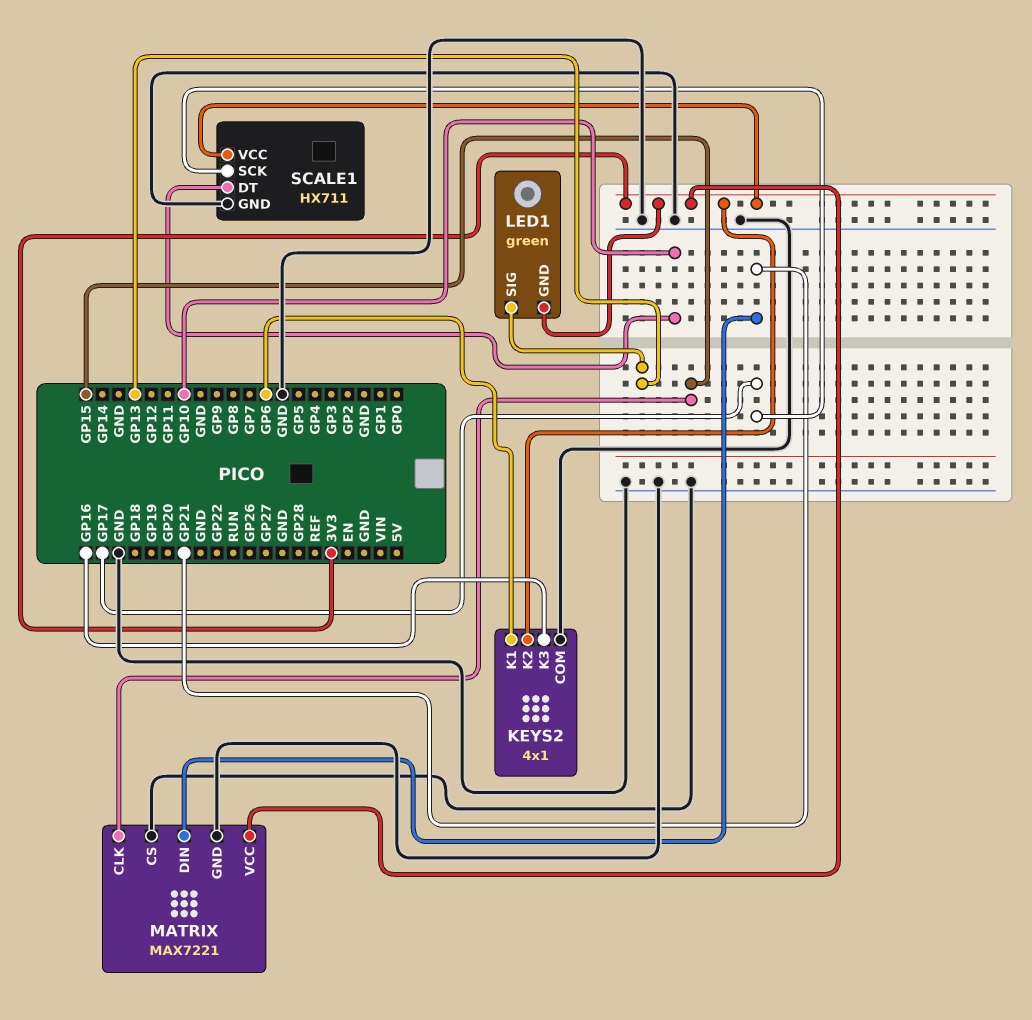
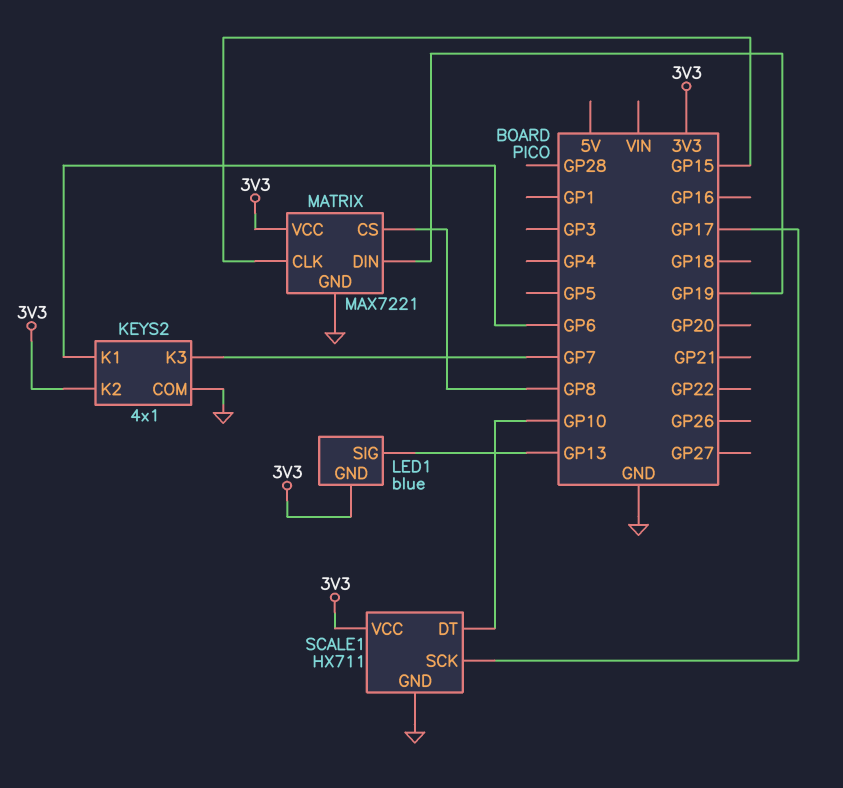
KEYS2 pin K3: GP16 -> GP7
LED1: green -> blue
MATRIX pin CS: GND -> GP8
MATRIX pin DIN: GP21 -> GP19

